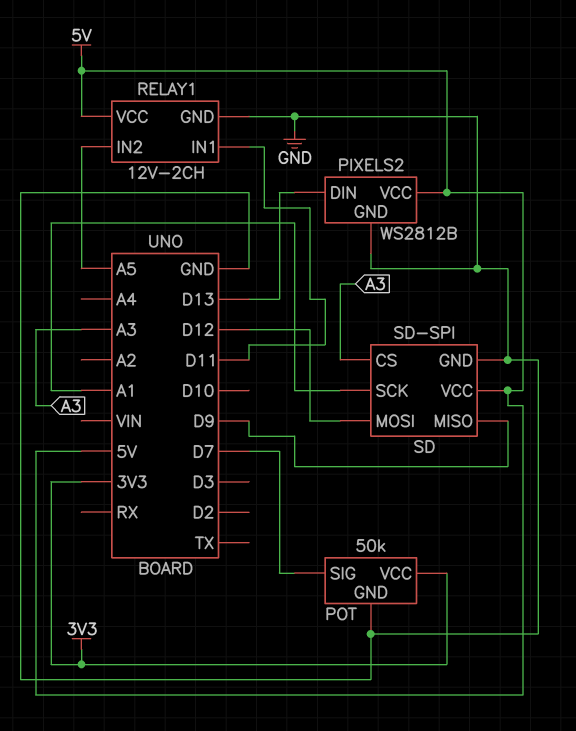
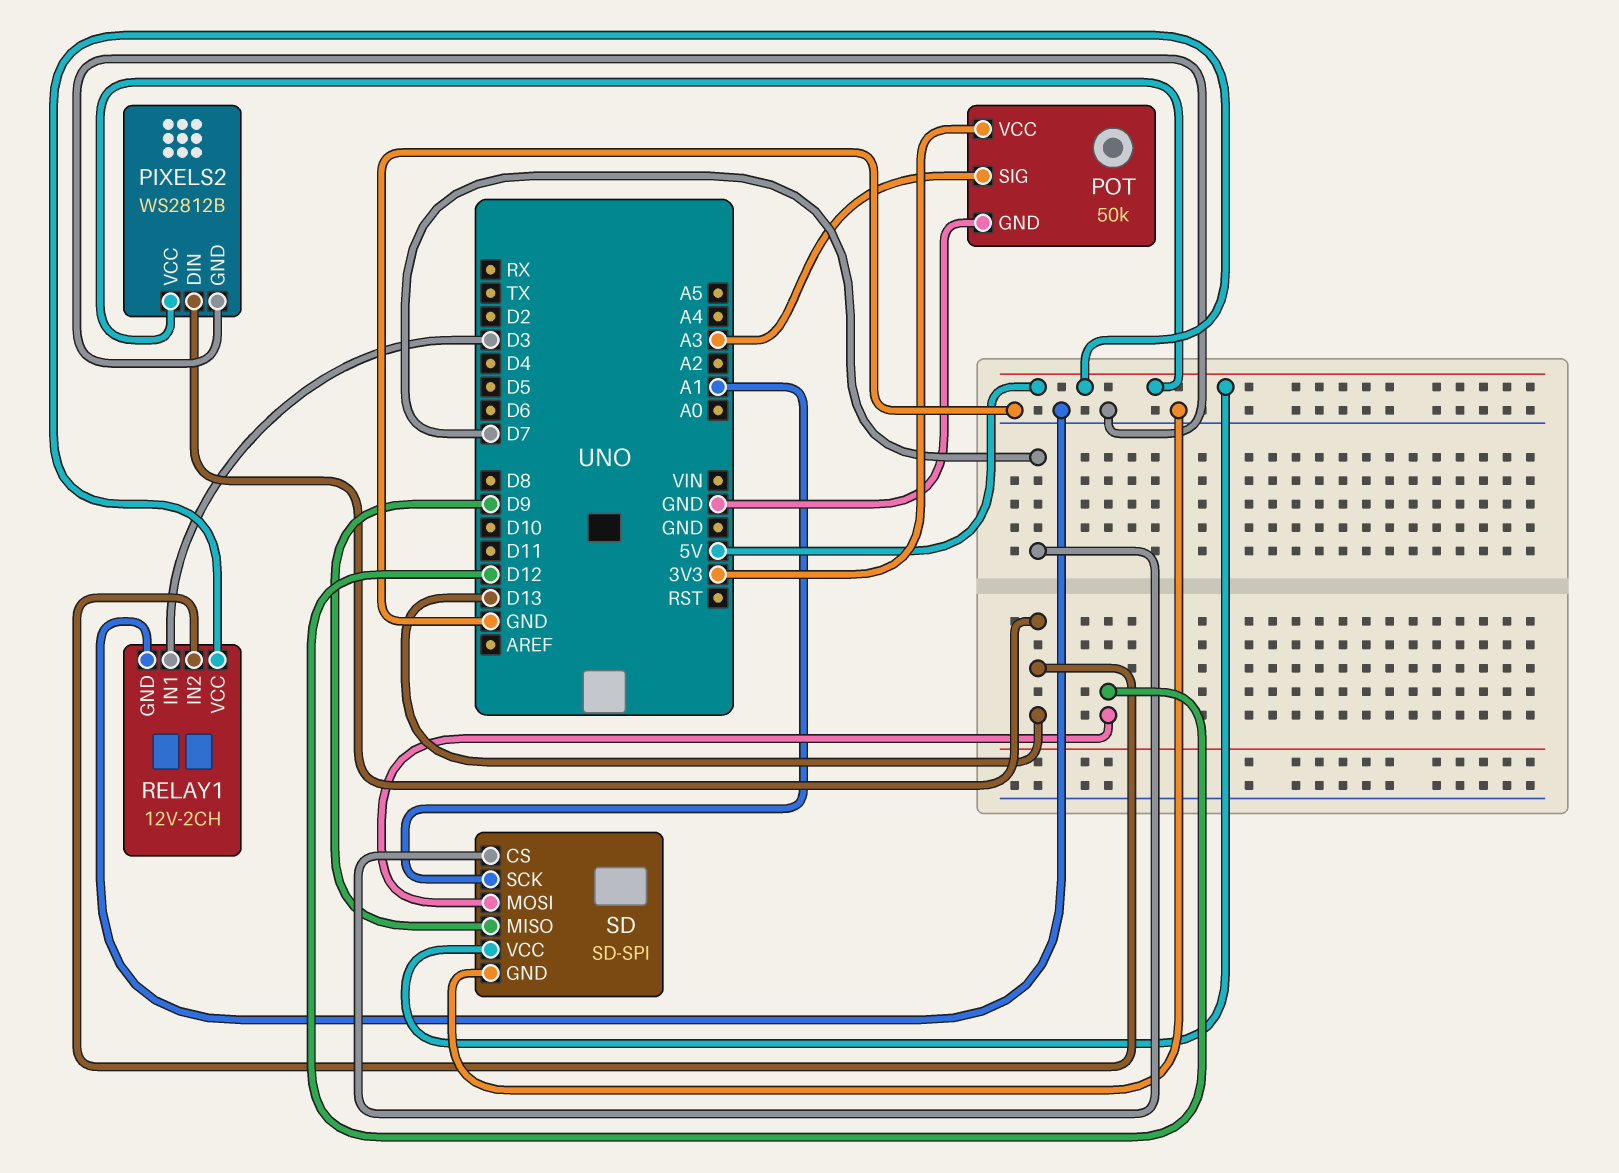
POT pin SIG: D7 -> A3
RELAY1 pin IN1: D11 -> D3
RELAY1 pin IN2: A5 -> D13
SD pin CS: A3 -> D7

